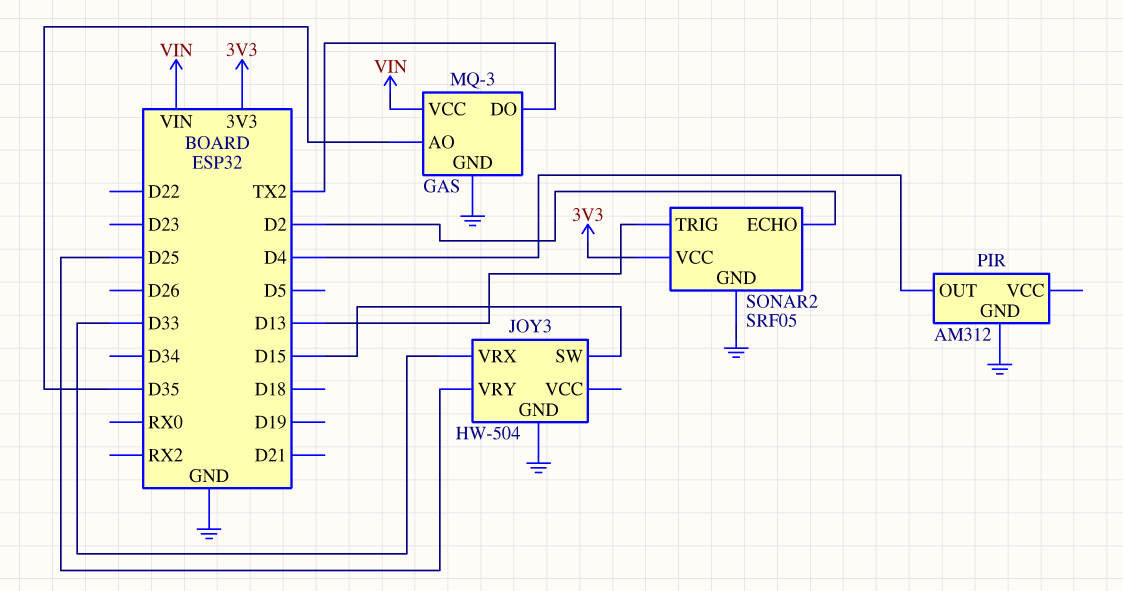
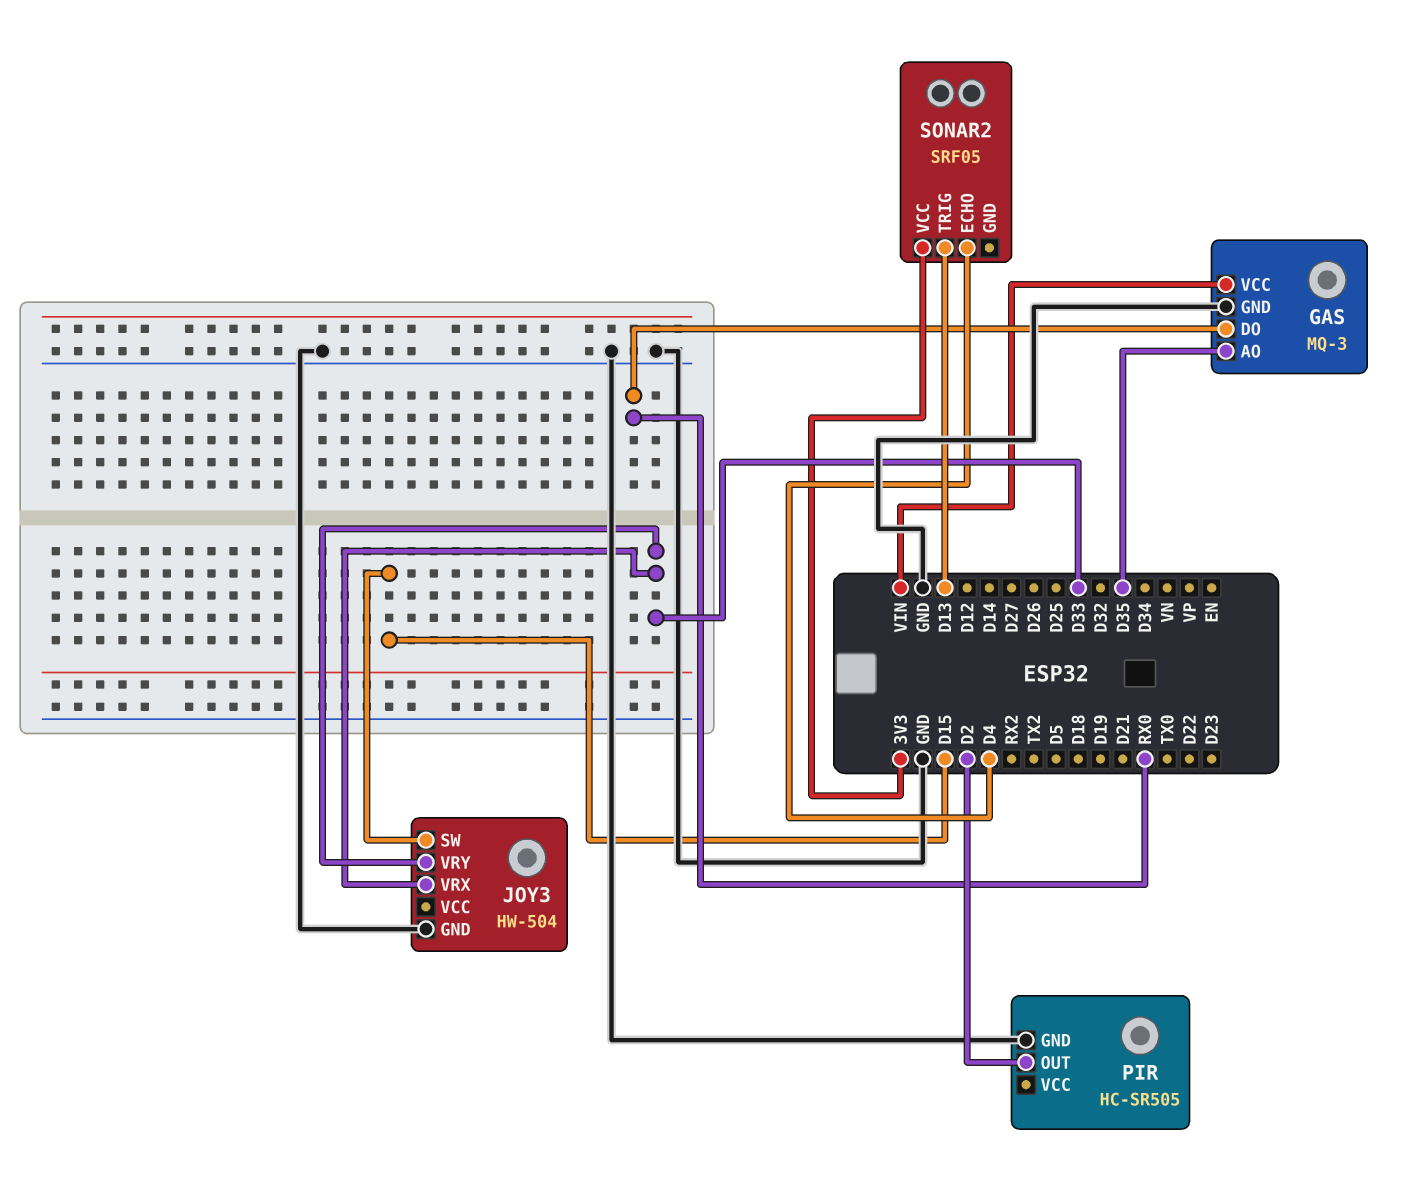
GAS pin DO: TX2 -> RX0
JOY3 pin VRY: D25 -> D33
PIR: AM312 -> HC-SR505
PIR pin OUT: D4 -> D2
SONAR2 pin ECHO: D2 -> D4
SONAR2 pin GND: GND -> none

